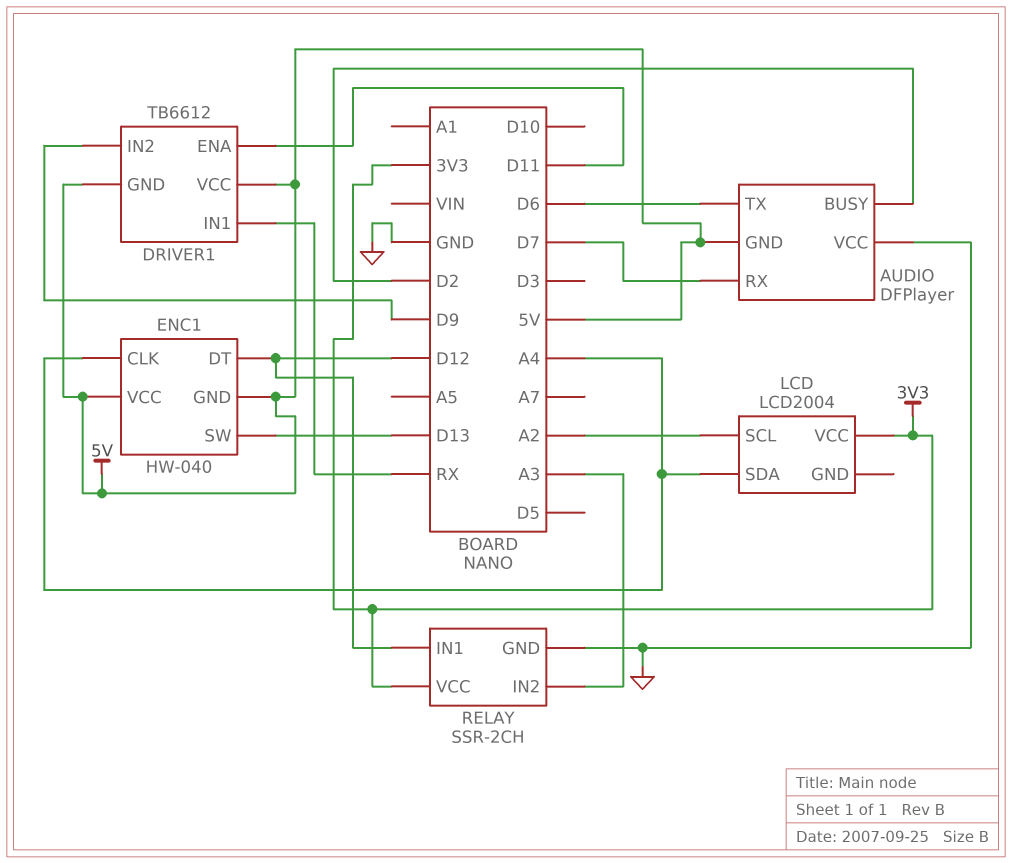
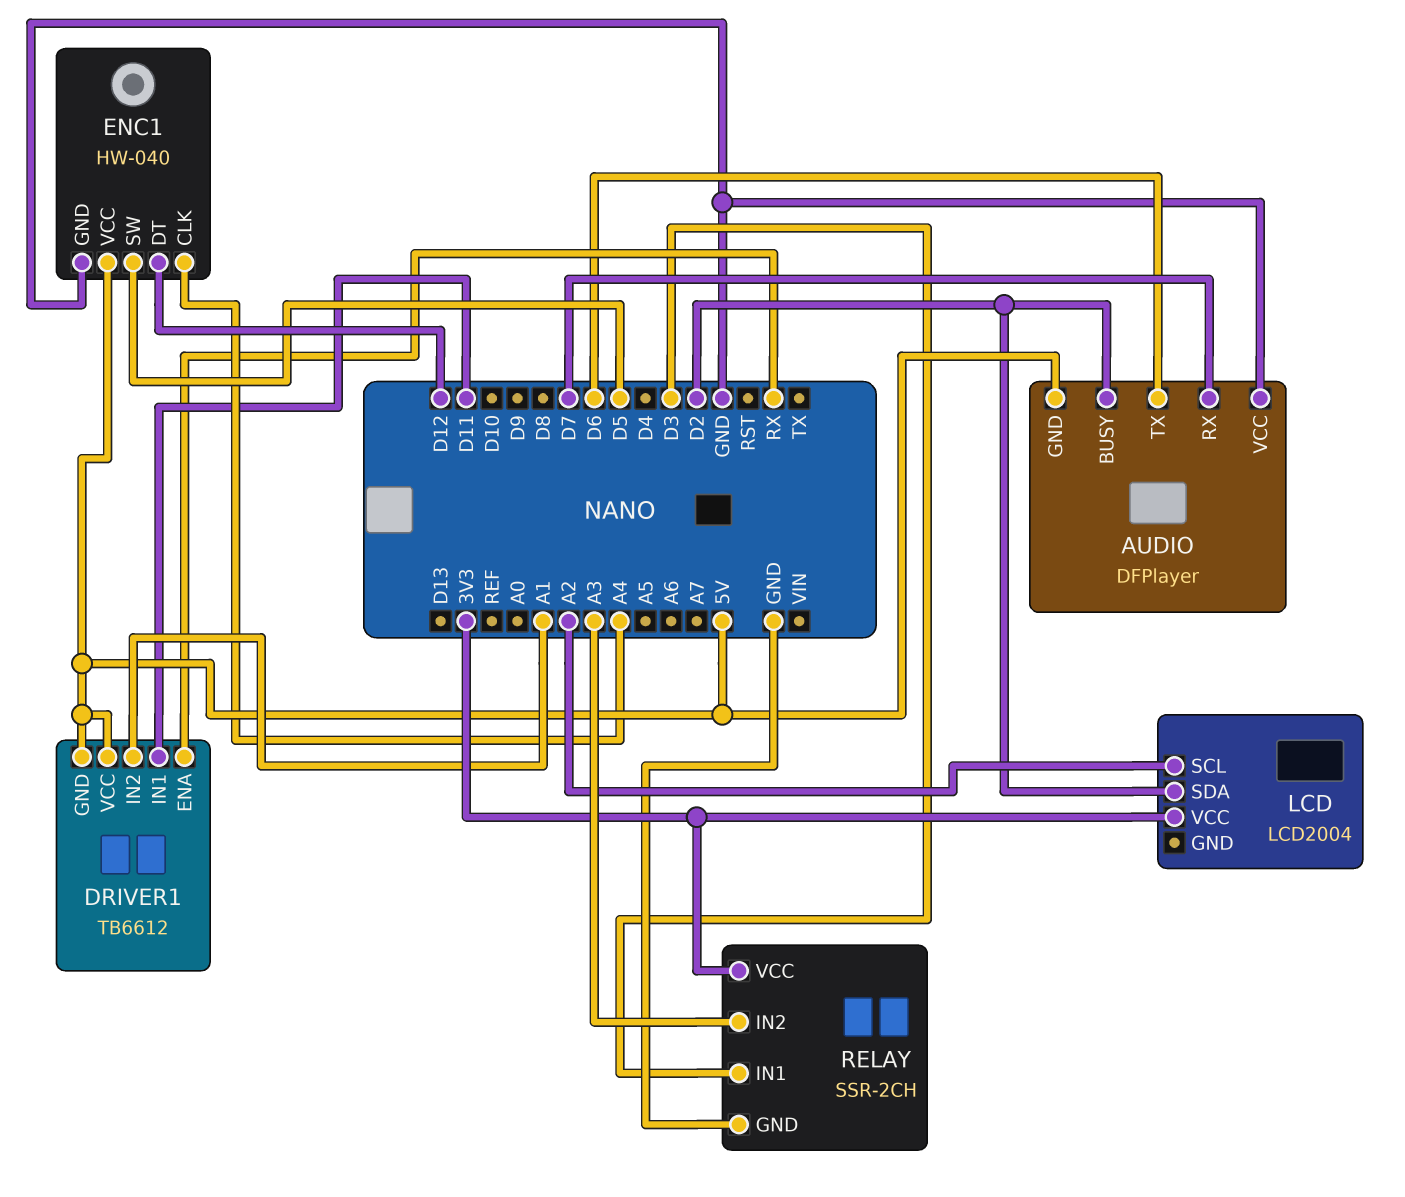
DRIVER1 pin ENA: D11 -> RX
DRIVER1 pin IN1: RX -> D11
DRIVER1 pin IN2: D9 -> A1
ENC1 pin GND: 5V -> GND
ENC1 pin SW: D13 -> D5
LCD pin SDA: A4 -> D2
RELAY pin IN1: D12 -> D3

